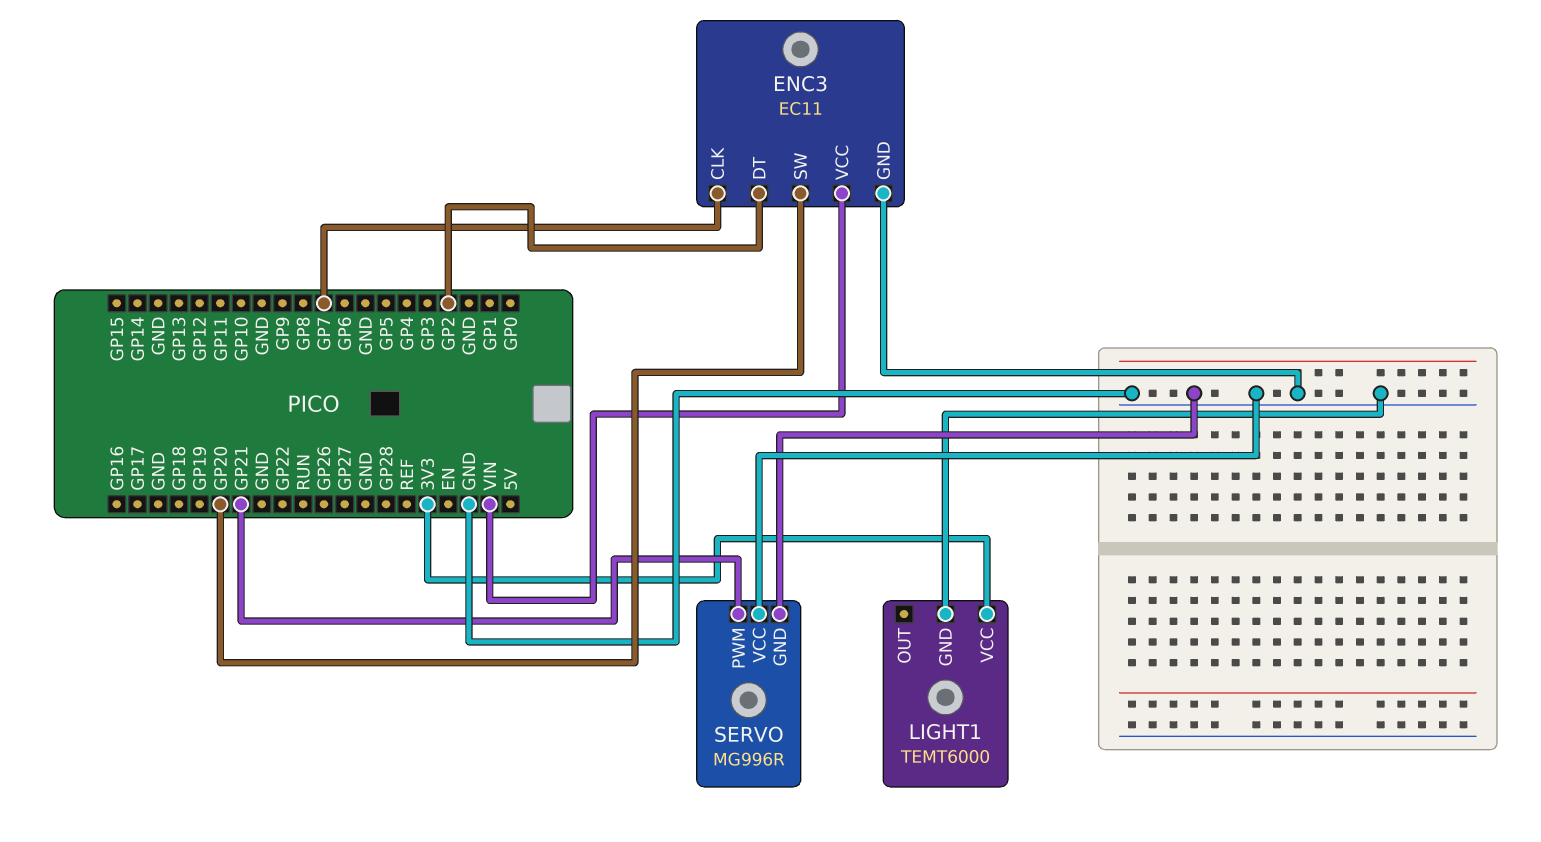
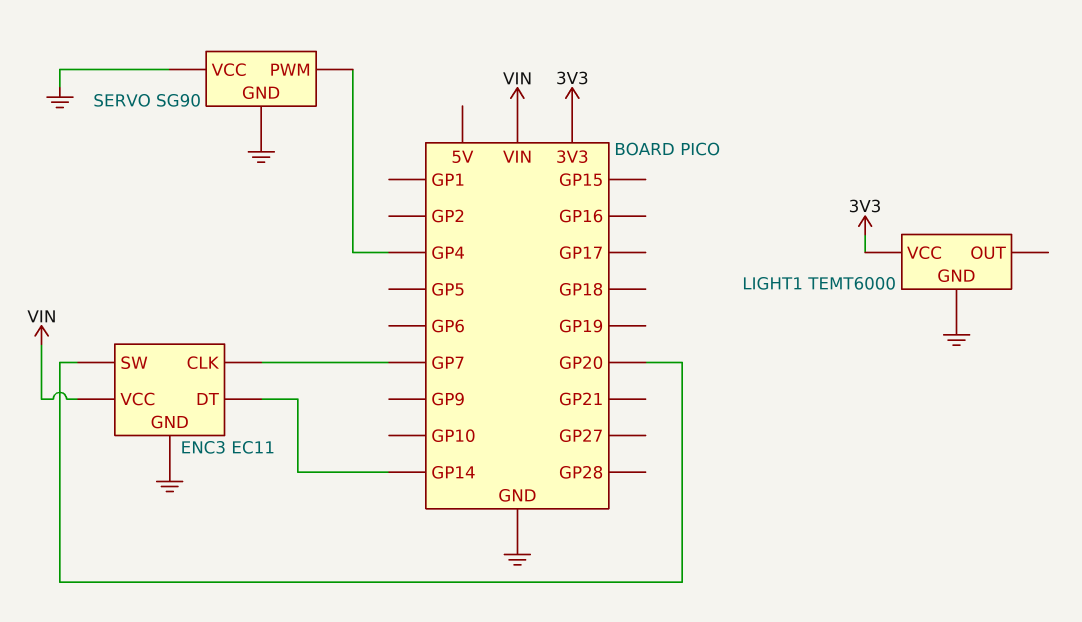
ENC3 pin DT: GP2 -> GP14
SERVO: MG996R -> SG90
SERVO pin PWM: GP21 -> GP4

